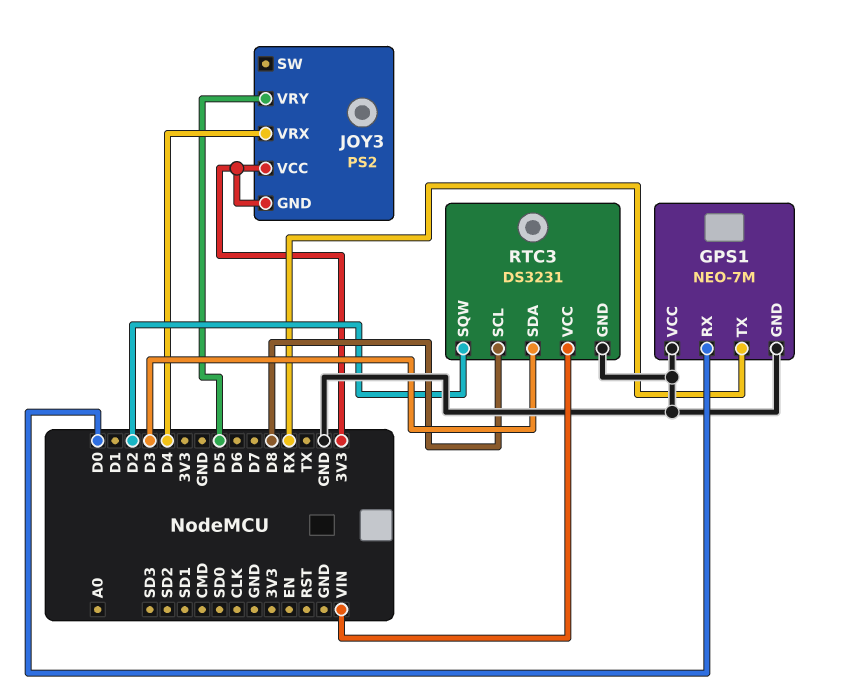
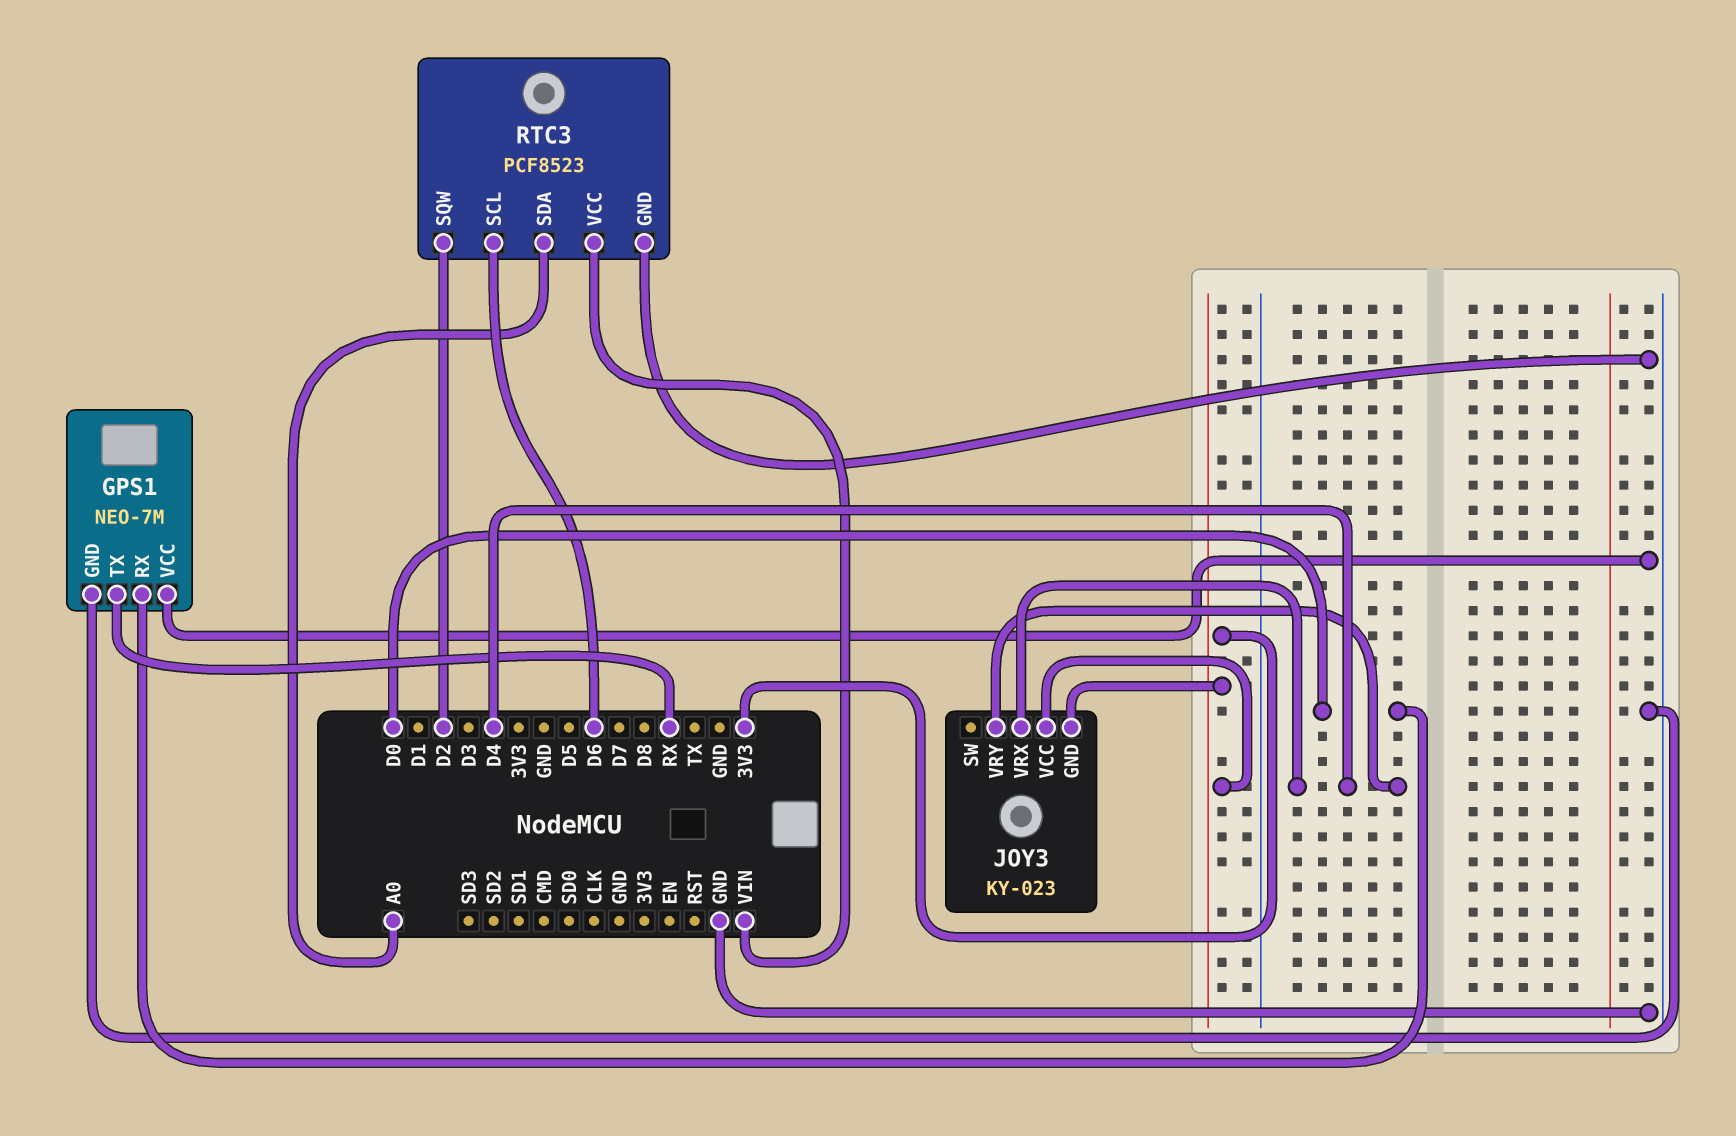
JOY3: PS2 -> KY-023
JOY3 pin VRY: D5 -> D4
RTC3: DS3231 -> PCF8523
RTC3 pin SCL: D8 -> D6
RTC3 pin SDA: D3 -> A0

